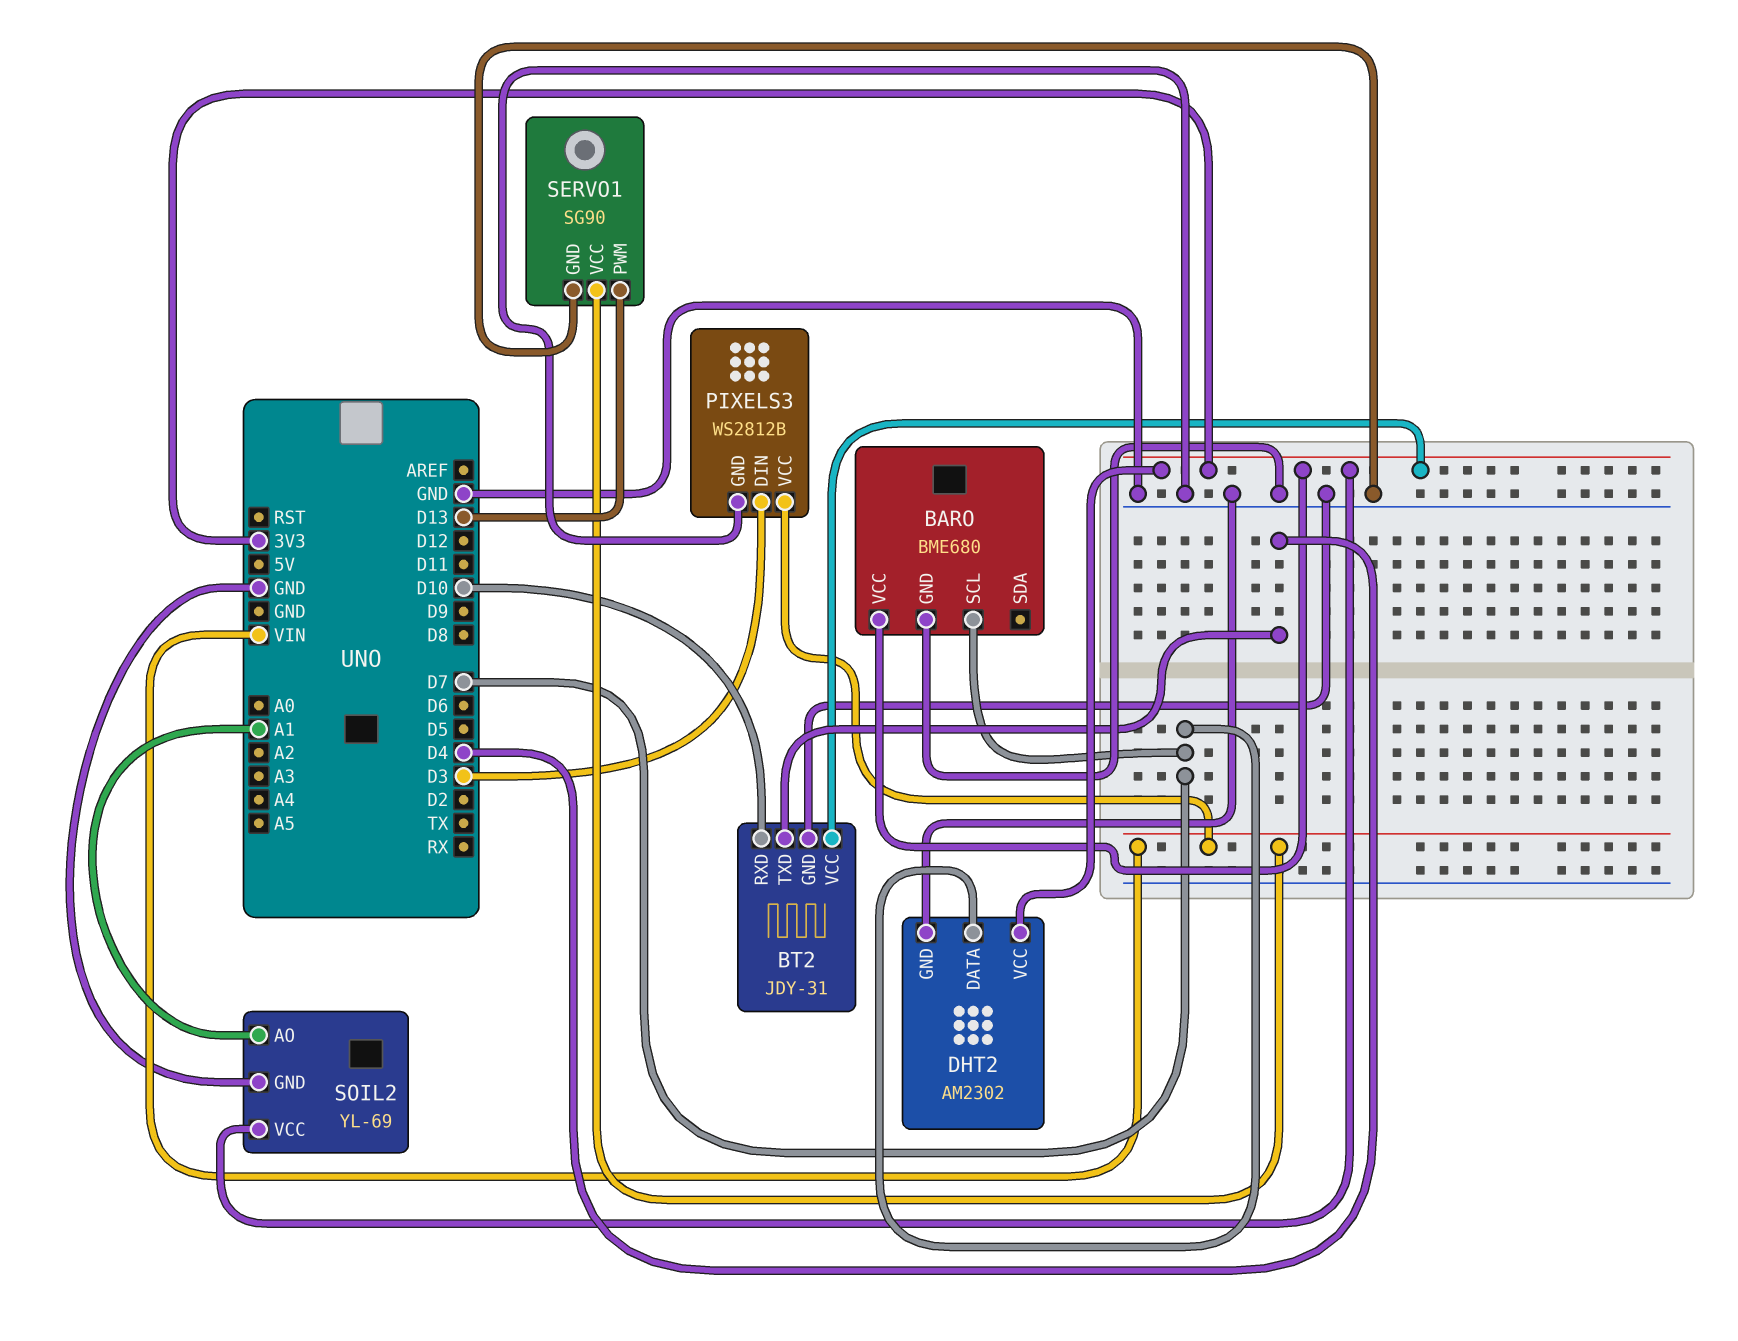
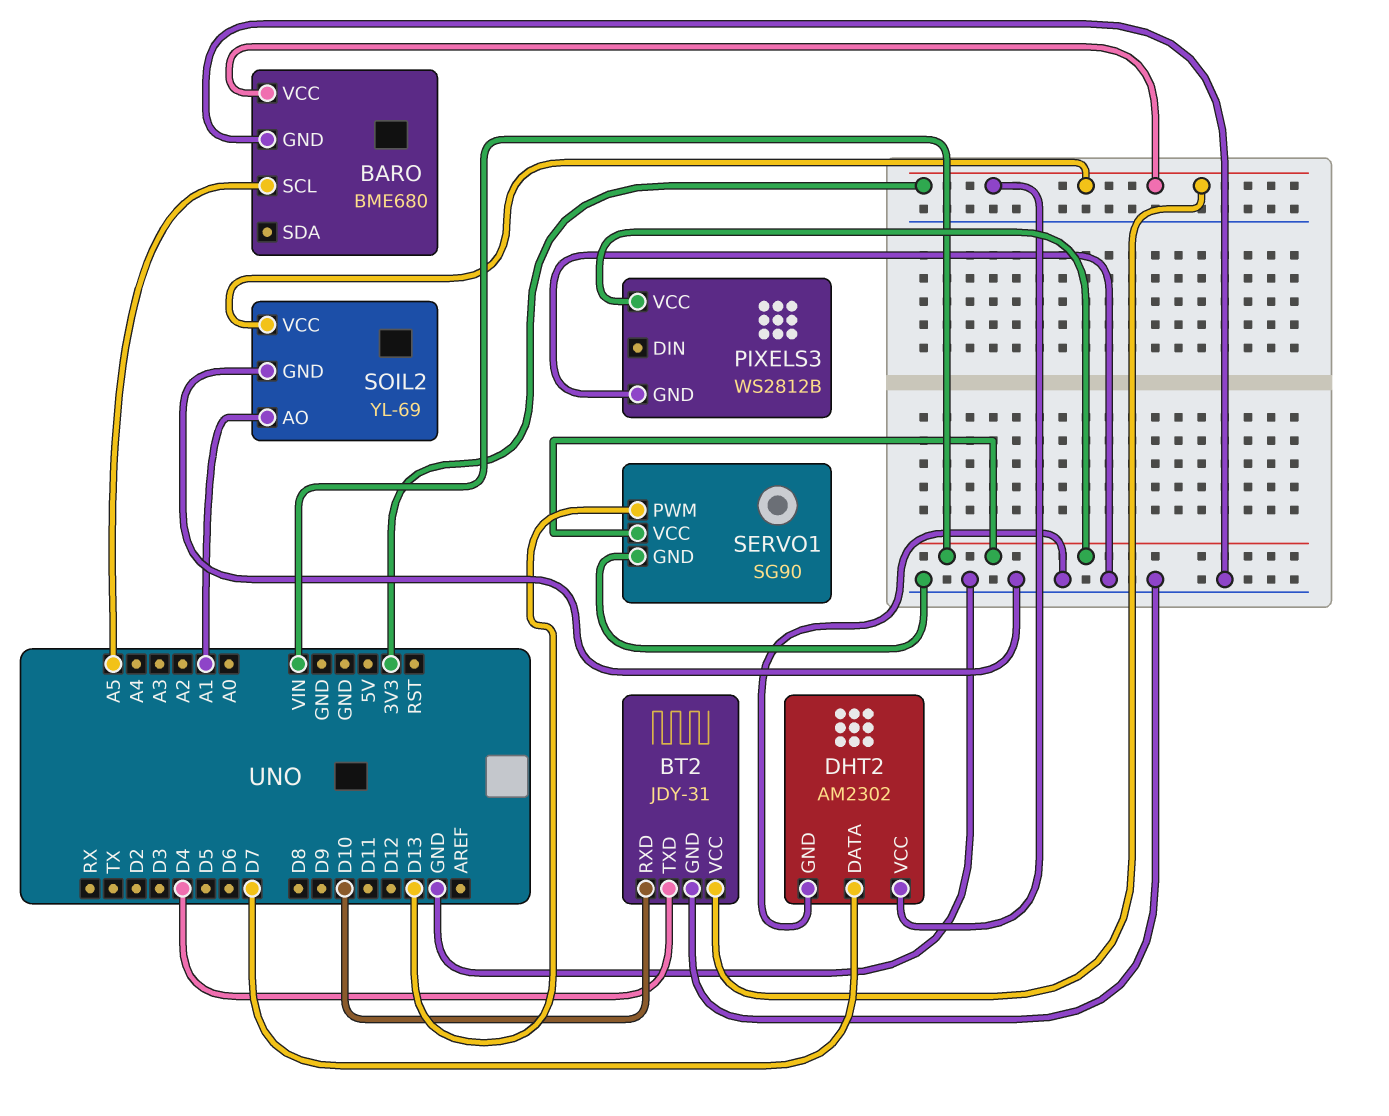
BARO pin SCL: D7 -> A5
PIXELS3 pin DIN: D3 -> none

